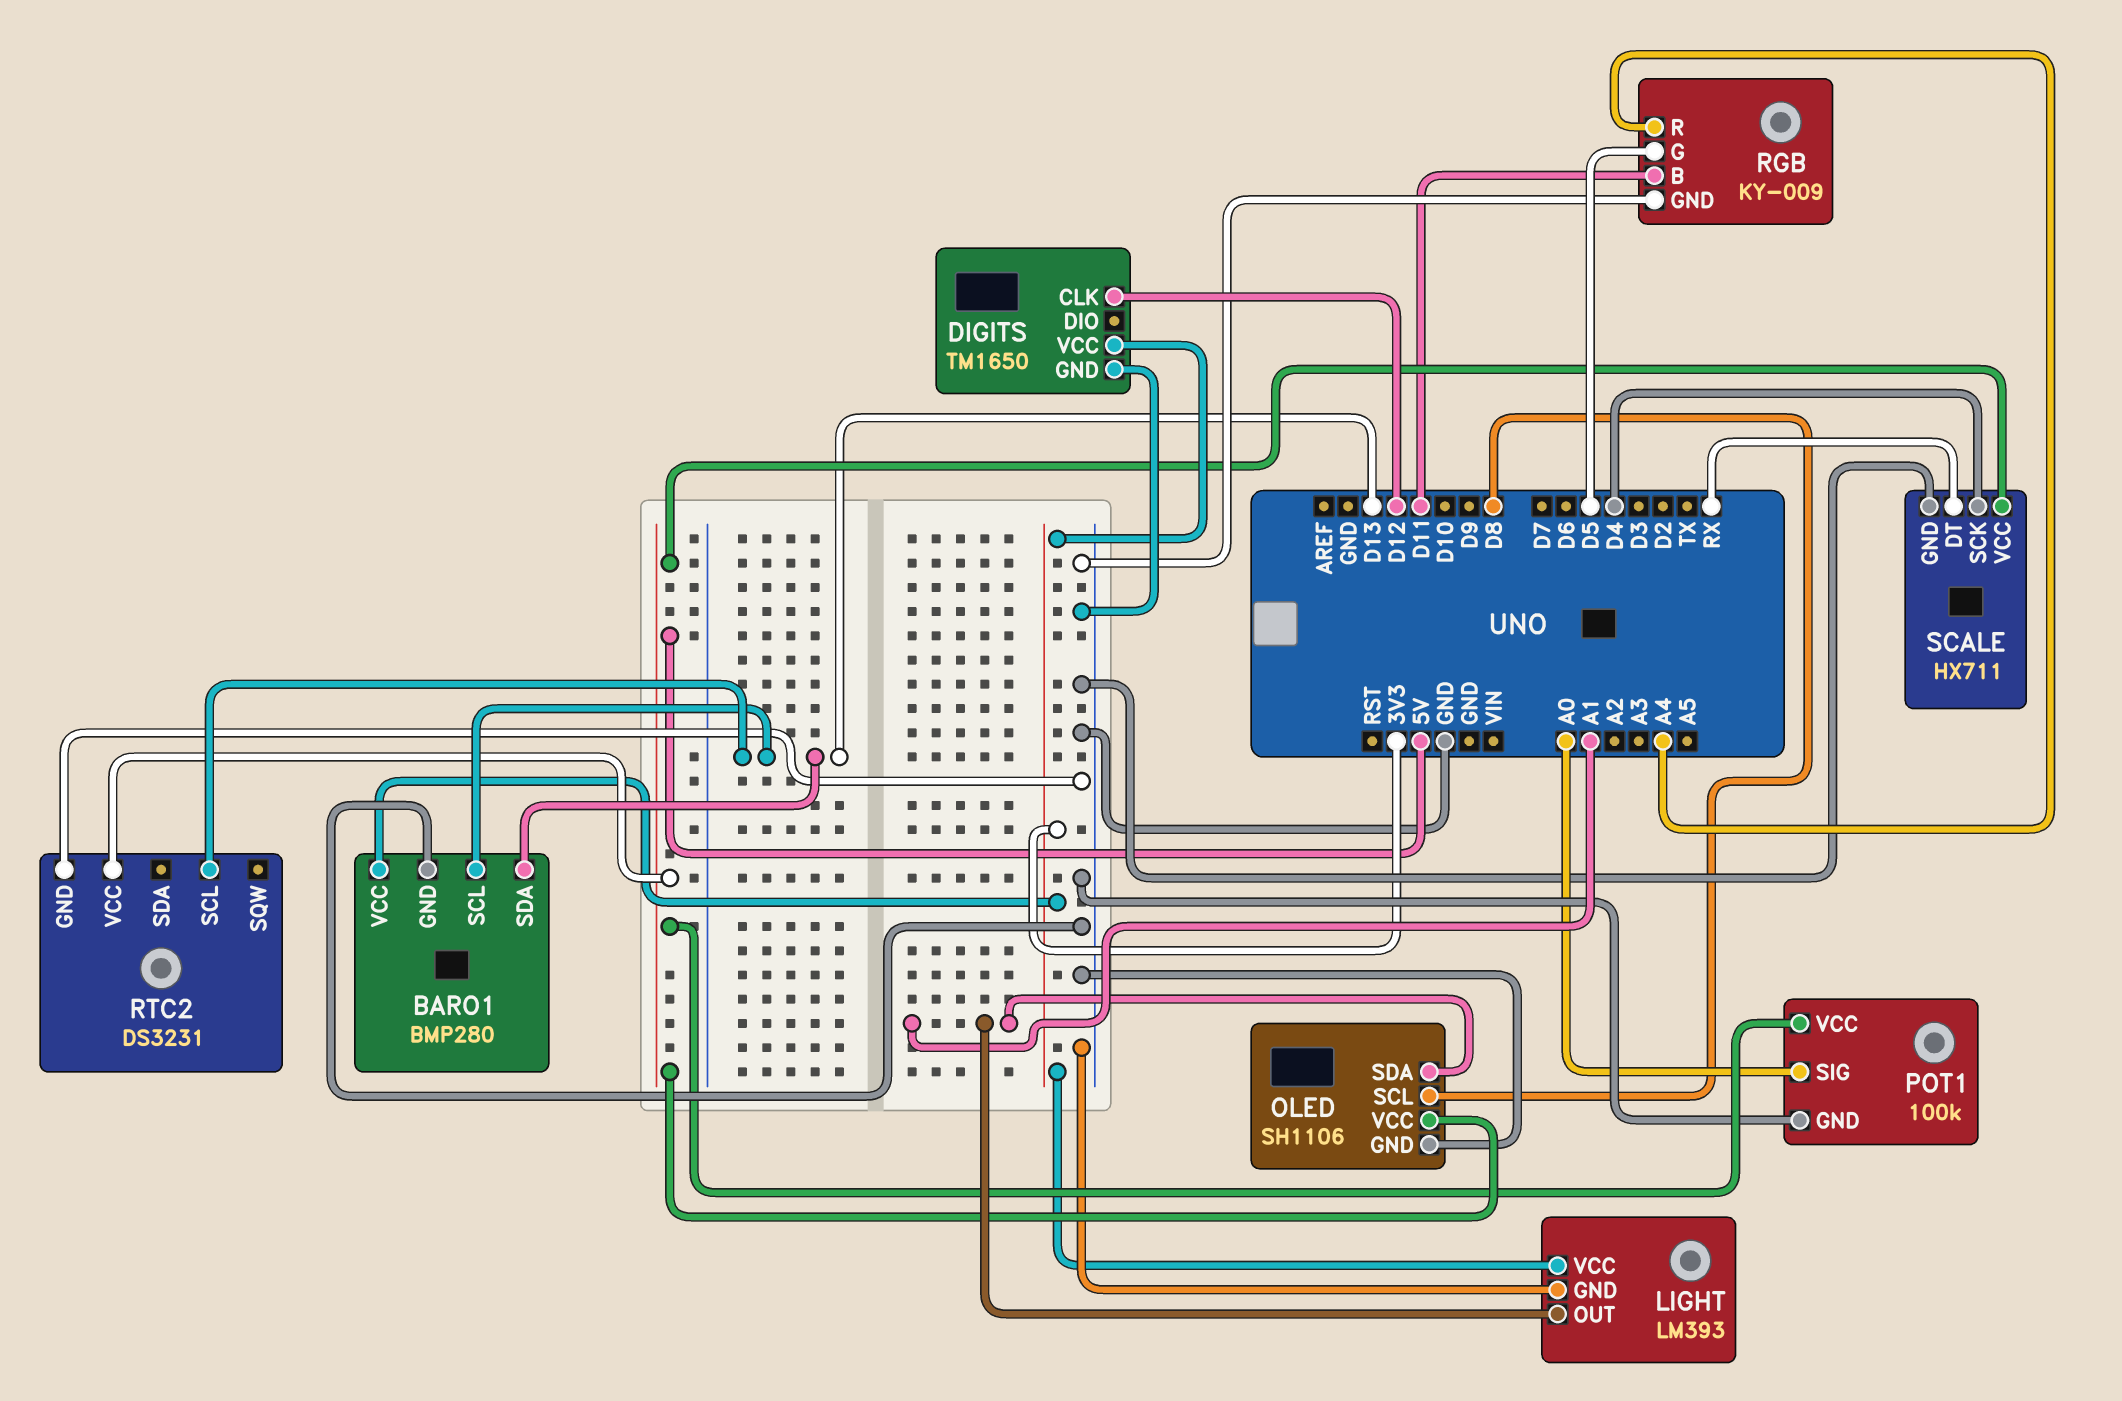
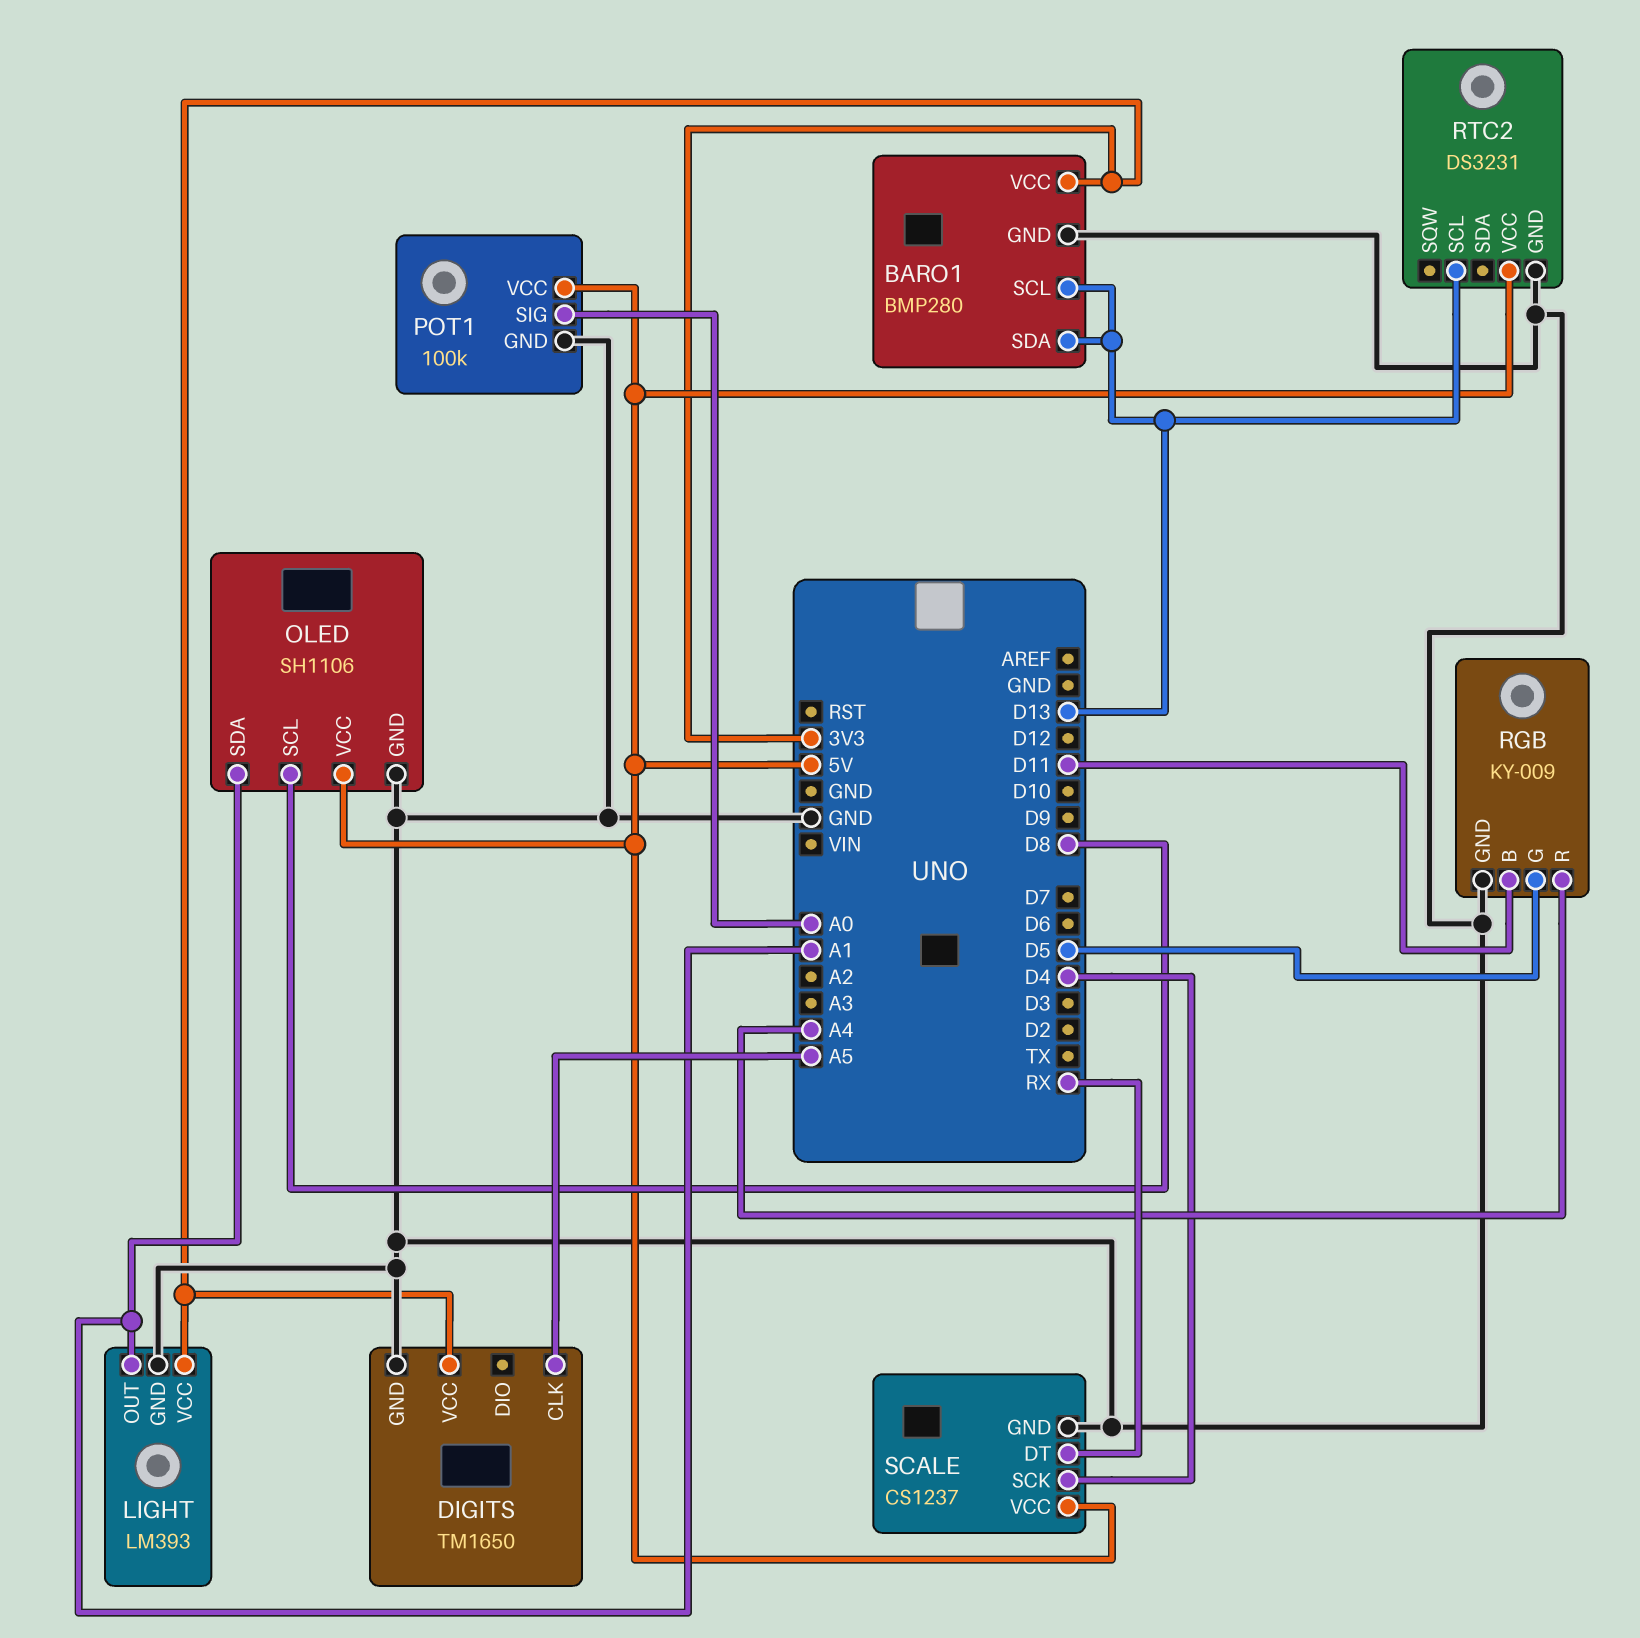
DIGITS pin CLK: D12 -> A5
SCALE: HX711 -> CS1237

